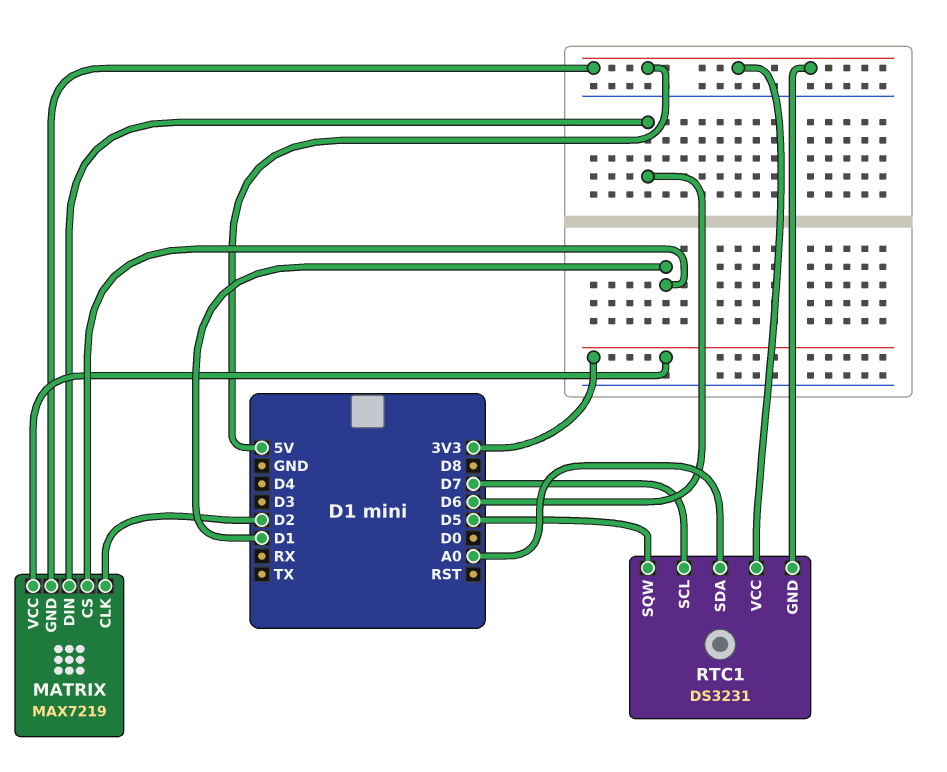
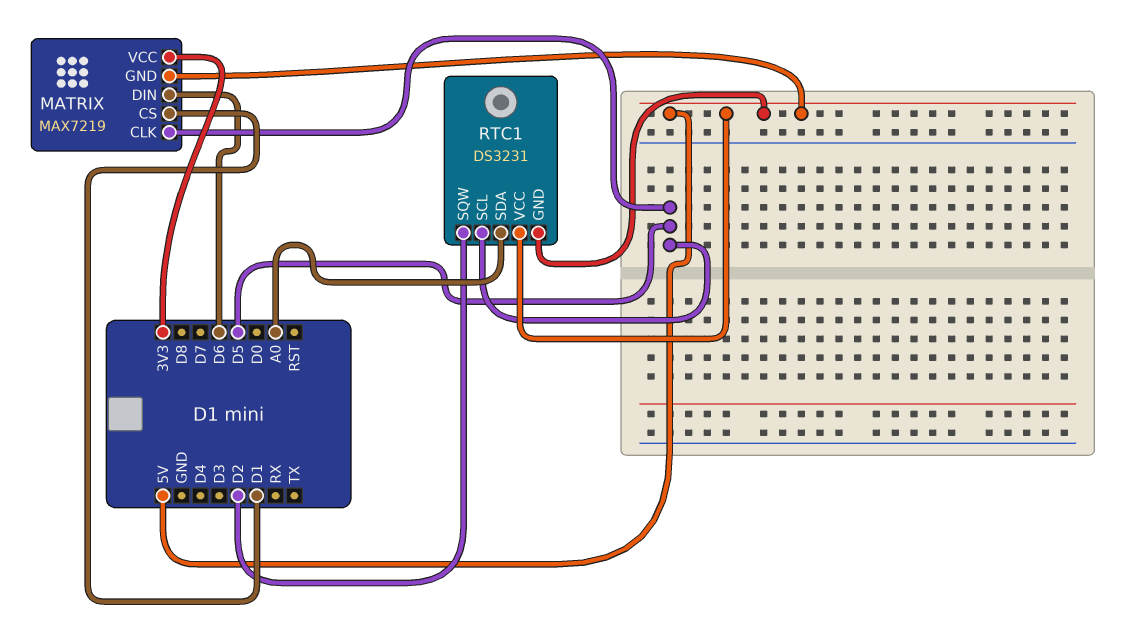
MATRIX pin CLK: D2 -> D5
RTC1 pin SCL: D7 -> D5
RTC1 pin SQW: D5 -> D2

